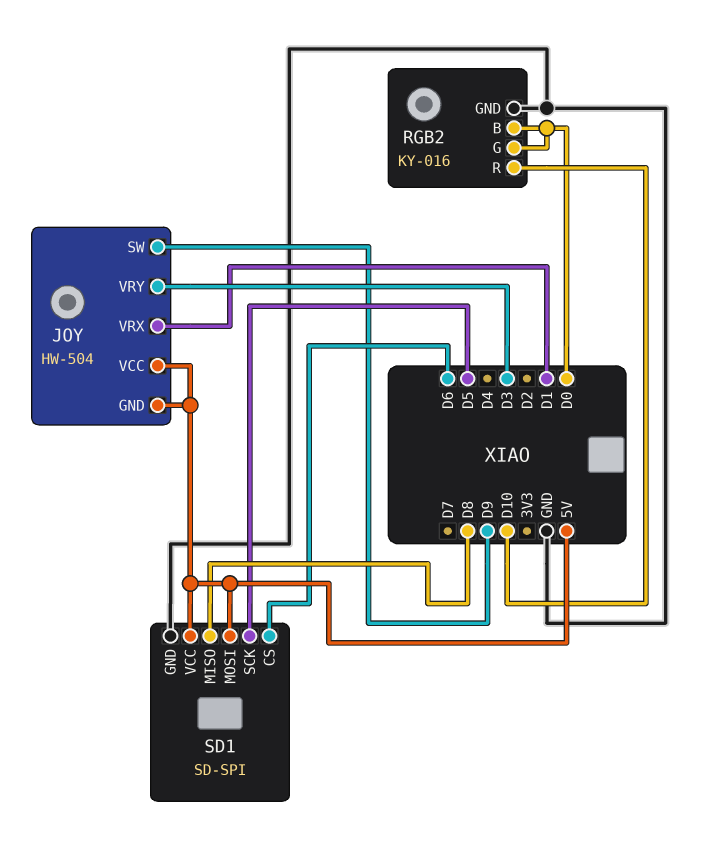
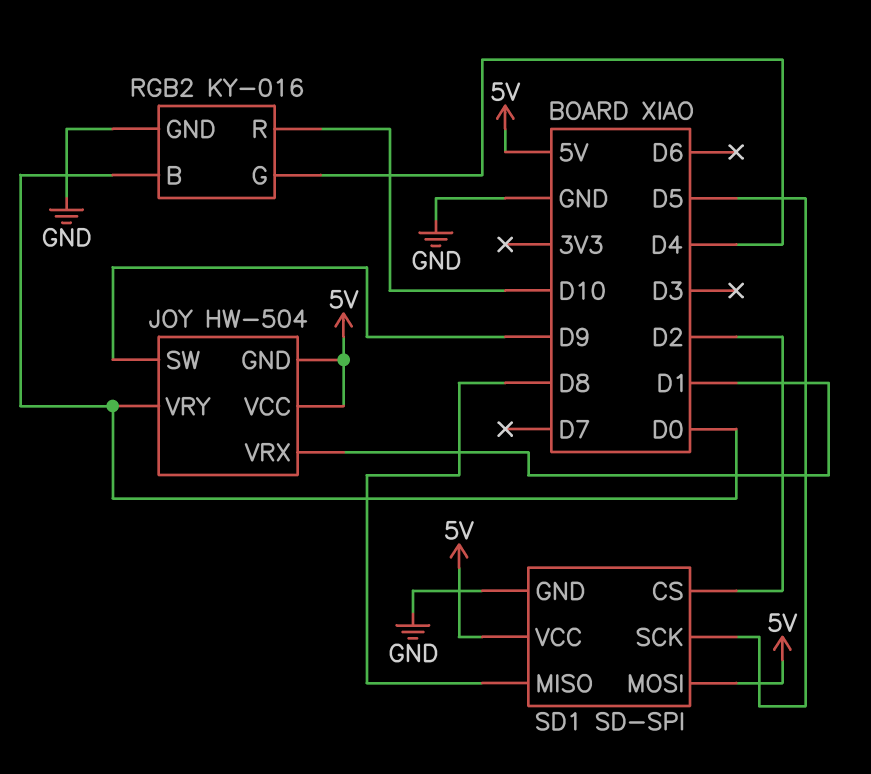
JOY pin VRY: D3 -> D0
RGB2 pin G: D0 -> D4
SD1 pin CS: D6 -> D2

